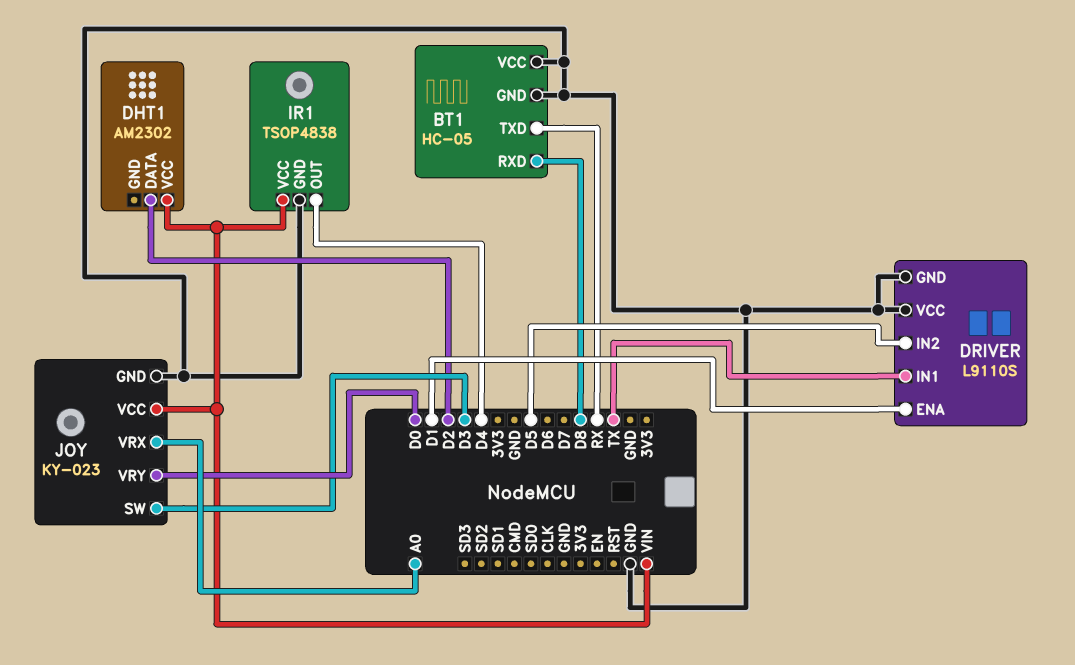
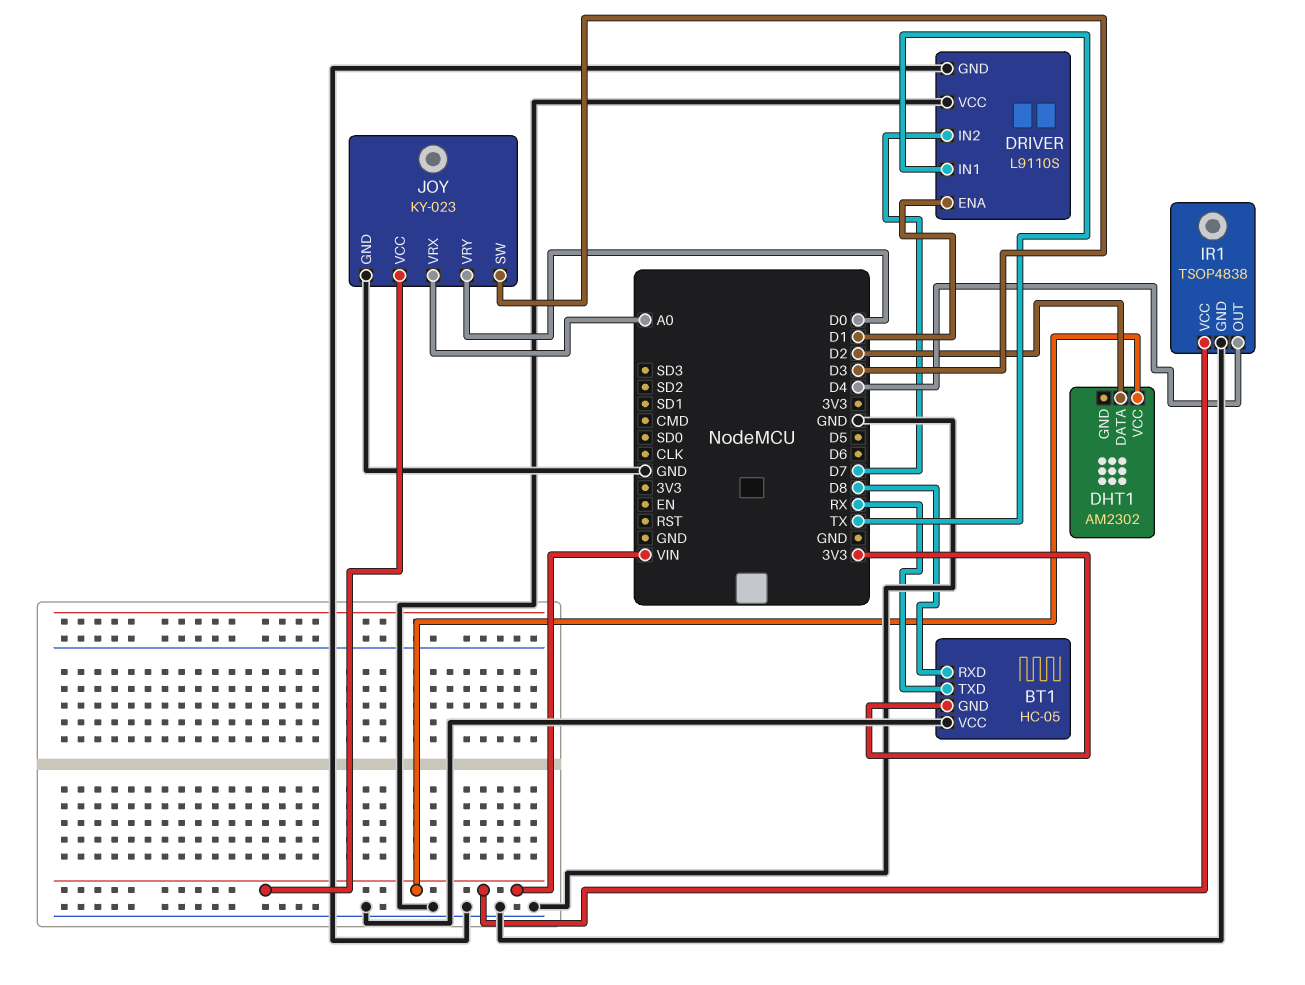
BT1 pin GND: GND -> 3V3
DRIVER pin IN2: D5 -> D7

